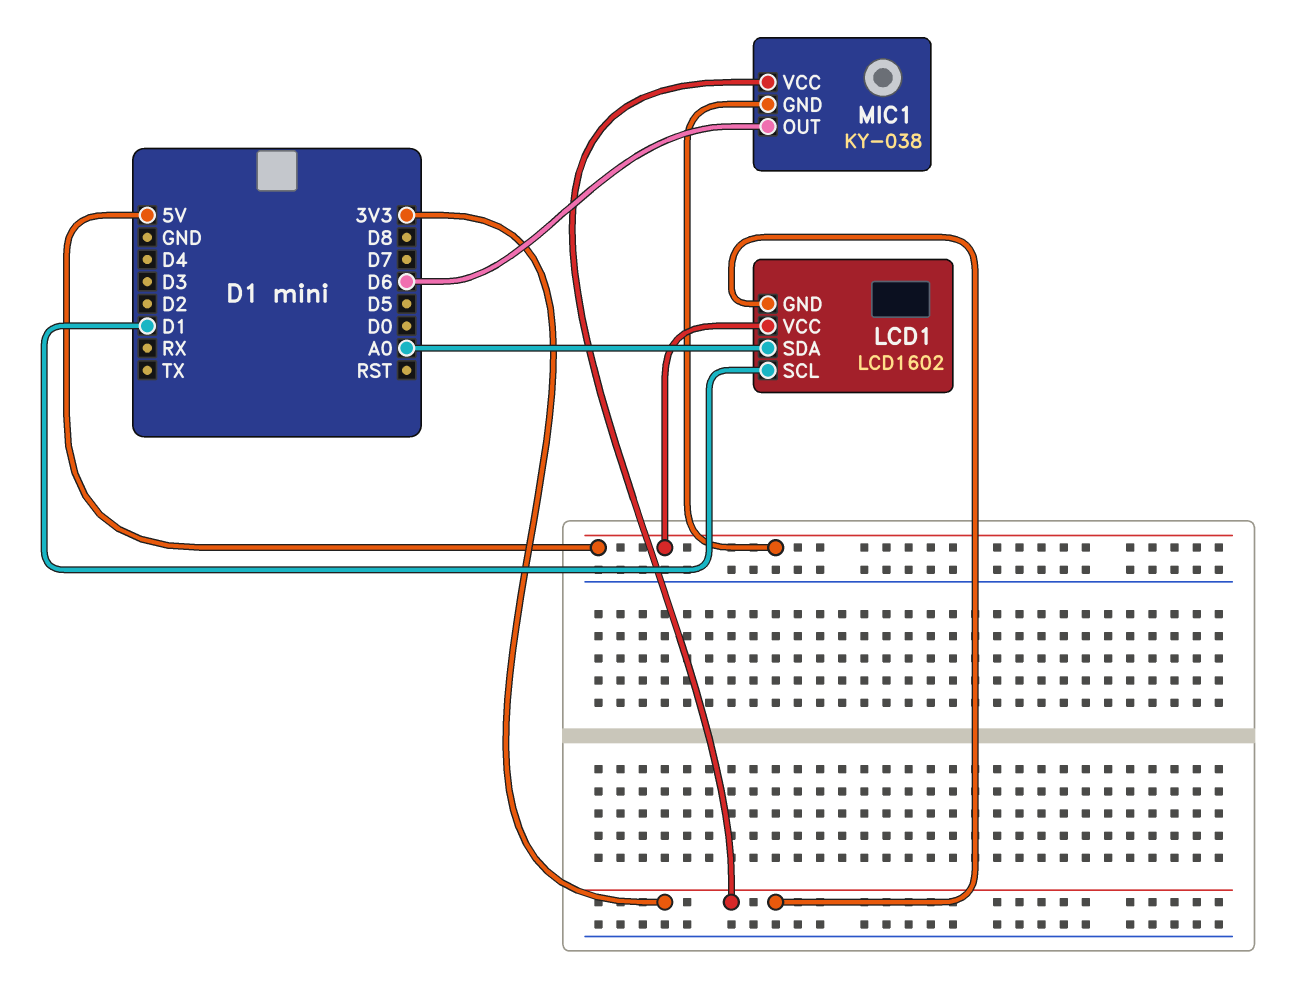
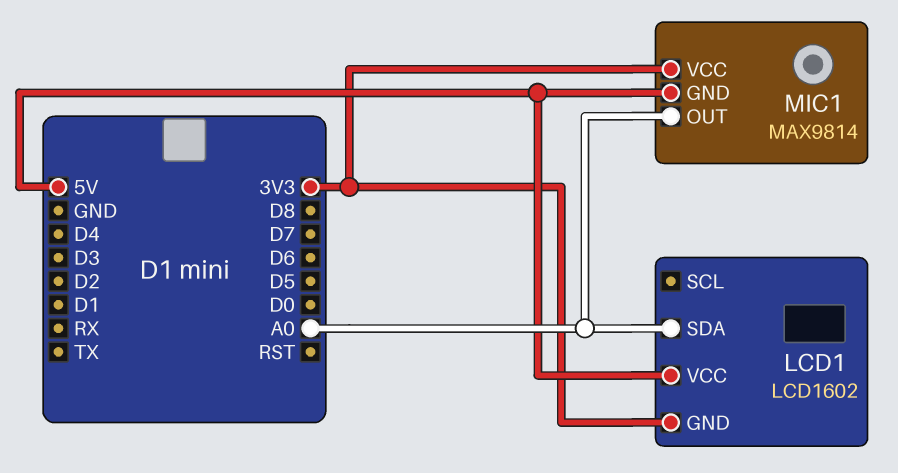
LCD1 pin SCL: D1 -> none
MIC1: KY-038 -> MAX9814
MIC1 pin OUT: D6 -> A0

